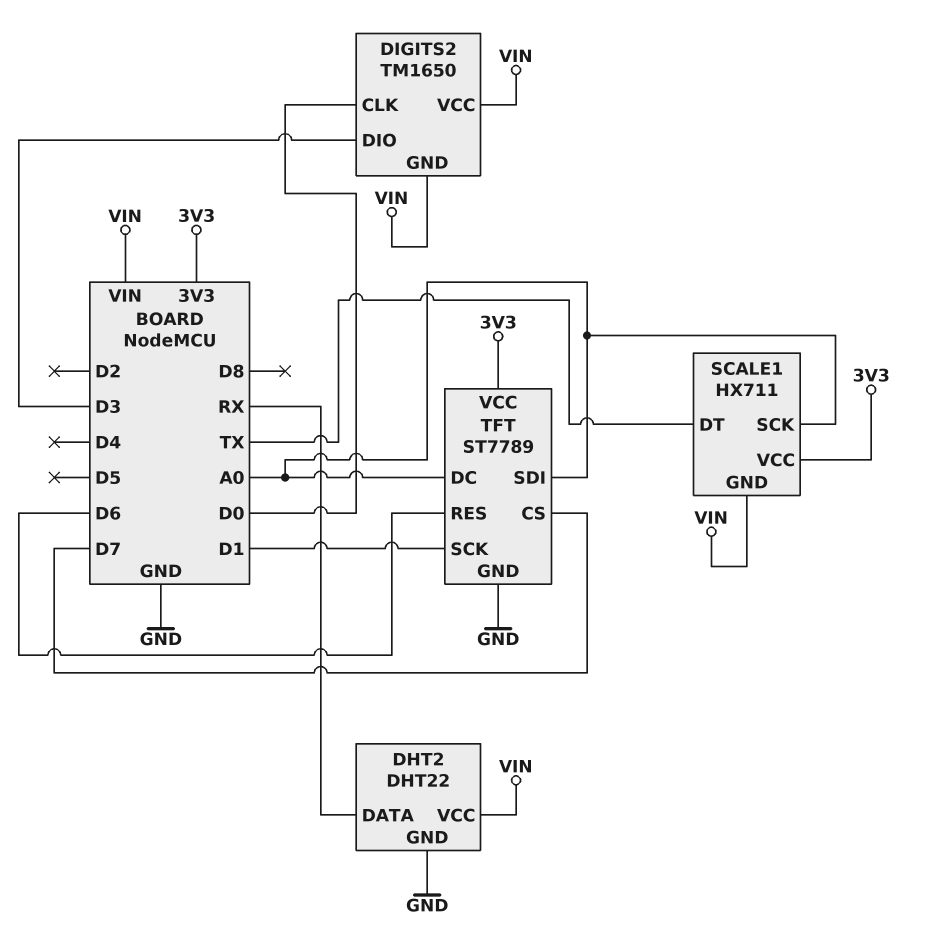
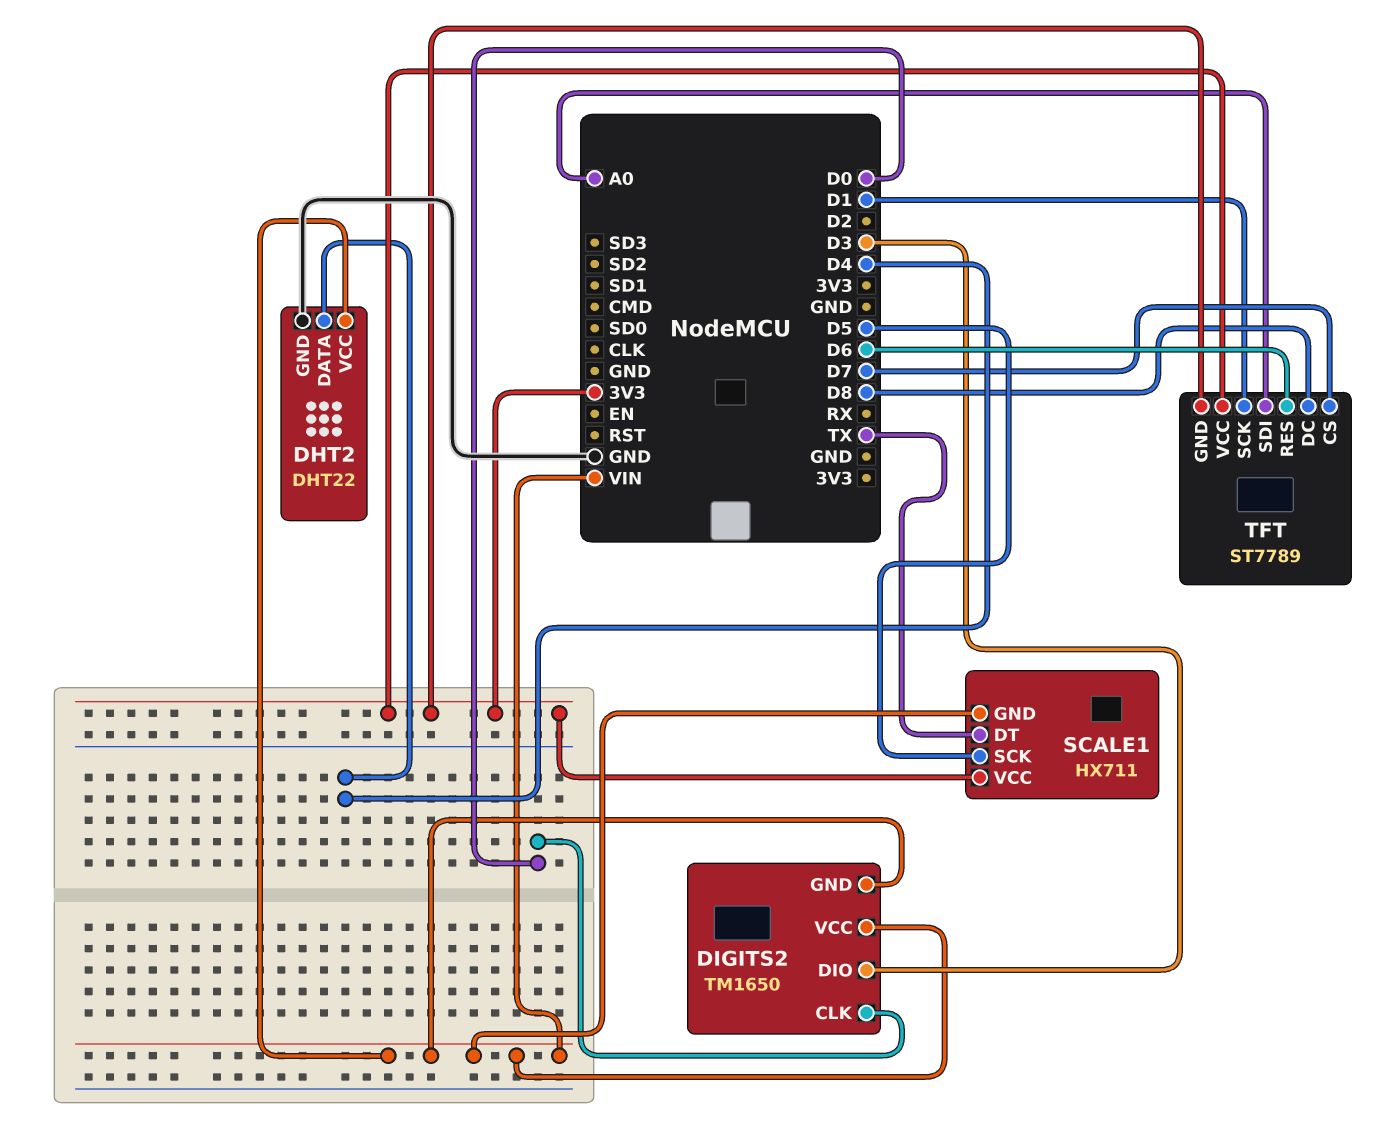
DHT2 pin DATA: RX -> D4
SCALE1 pin SCK: A0 -> D5
TFT pin DC: A0 -> D8
TFT pin GND: GND -> 3V3

